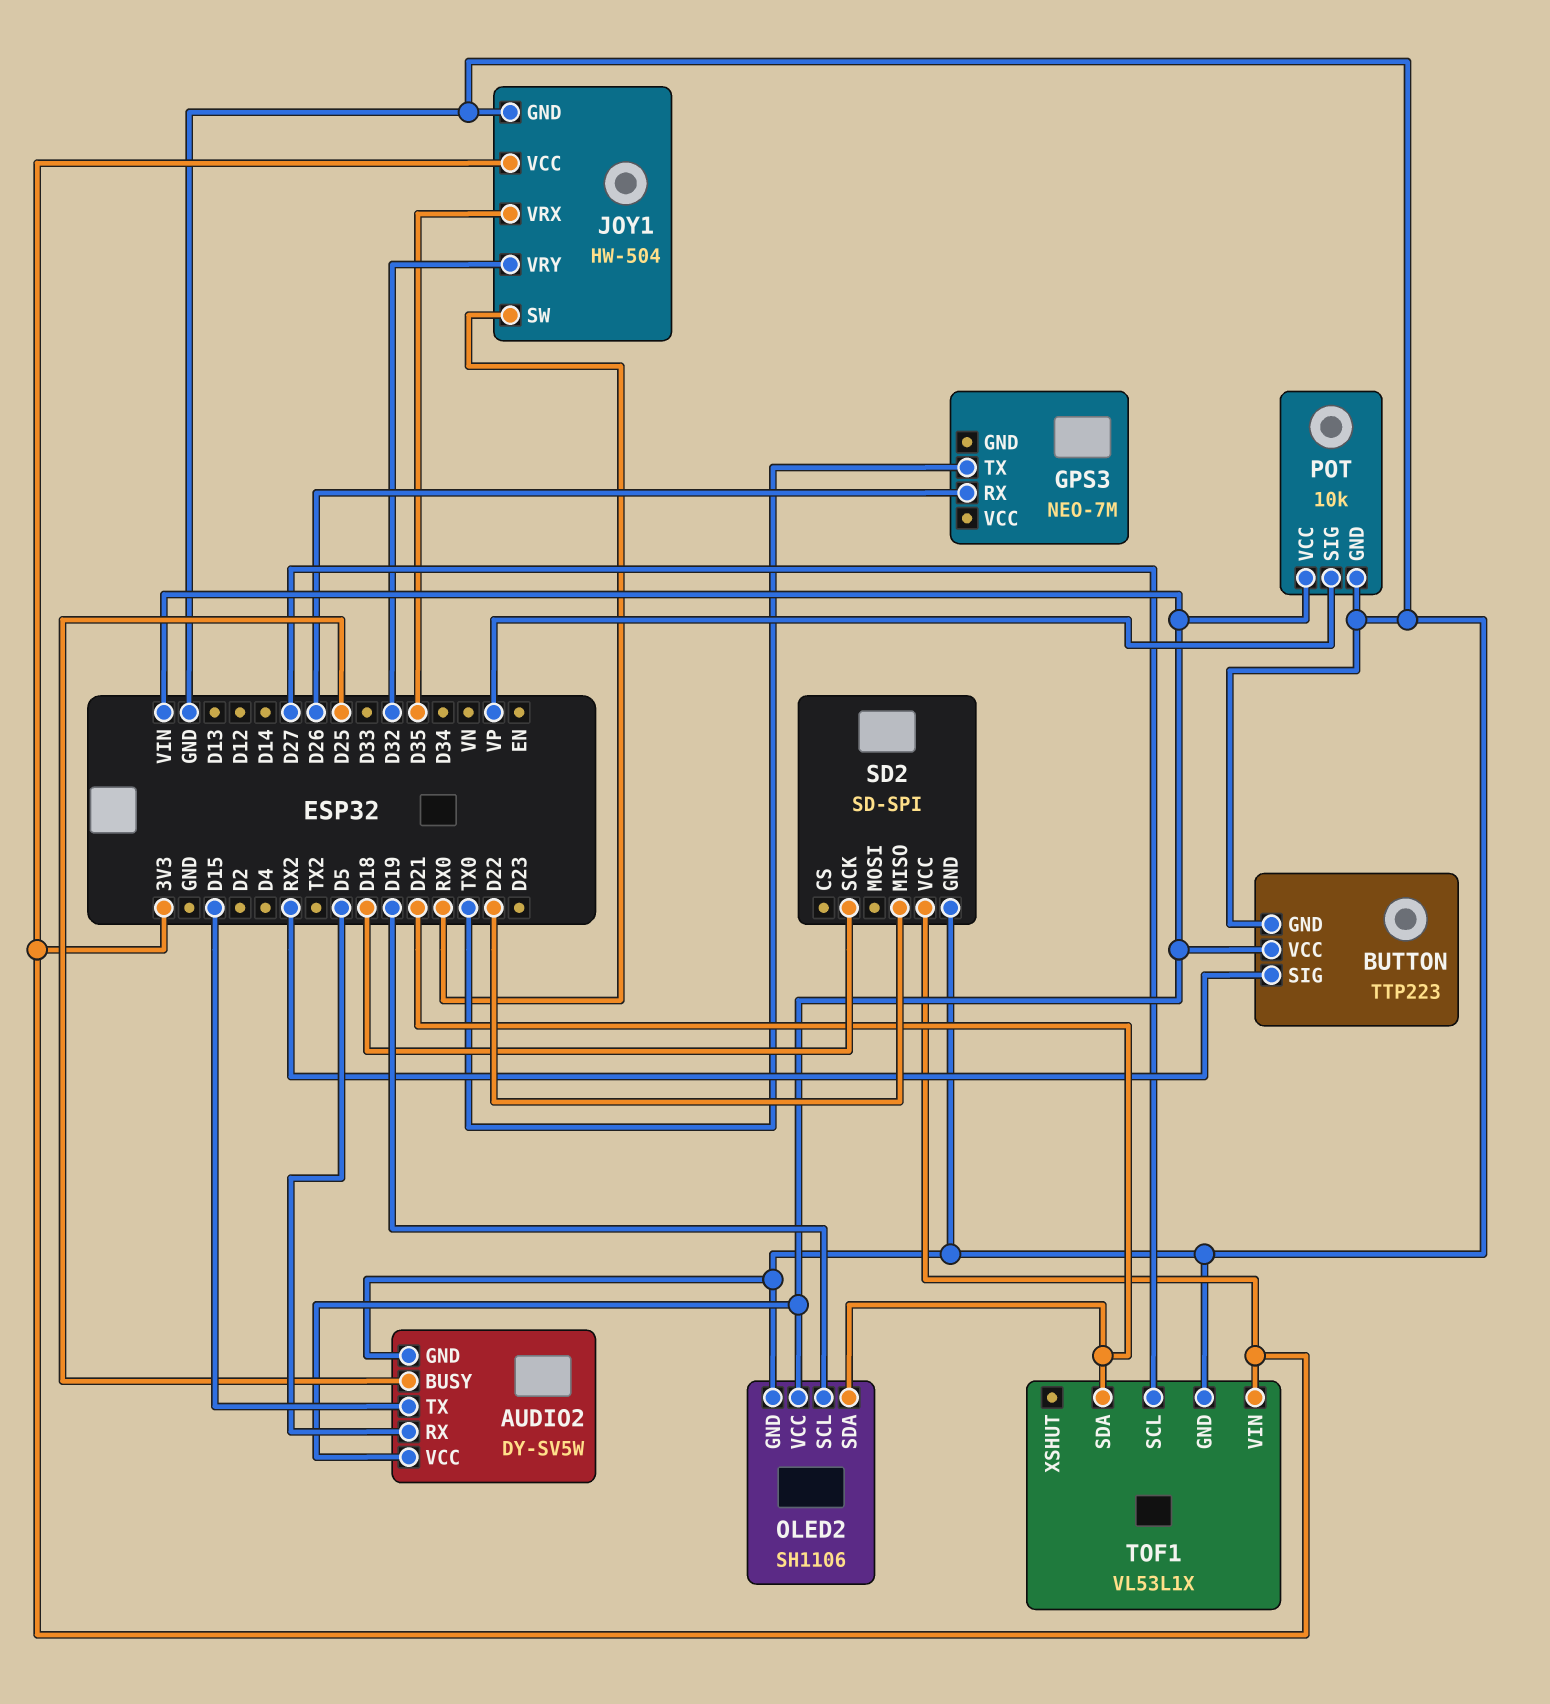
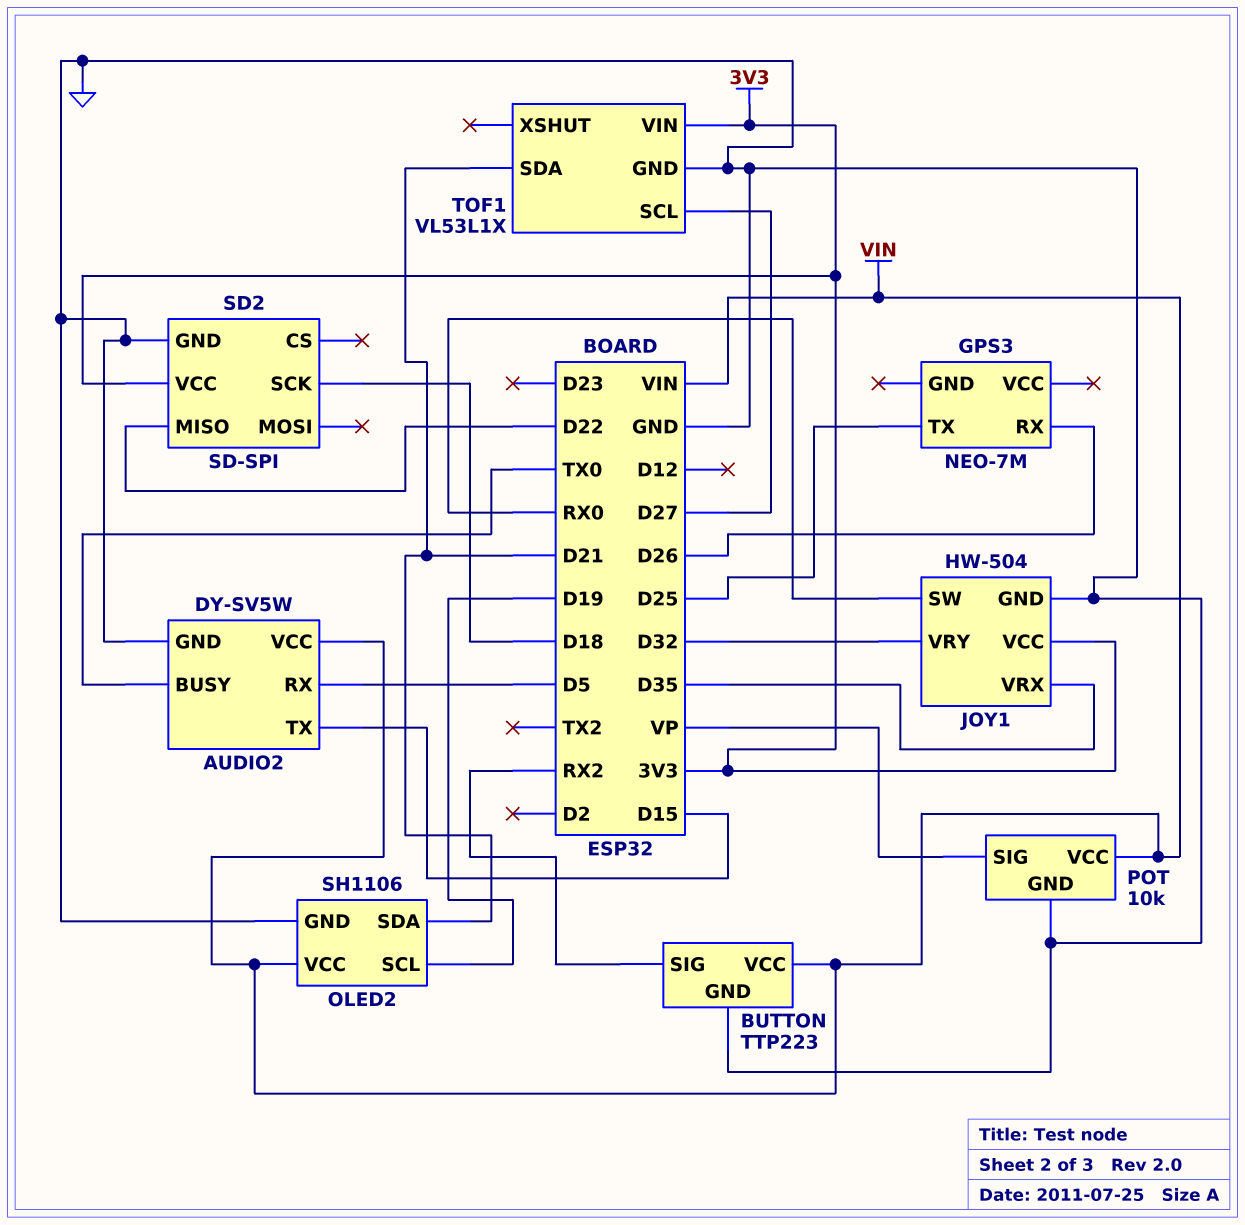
AUDIO2 pin BUSY: D25 -> TX0
GPS3 pin TX: TX0 -> D25

